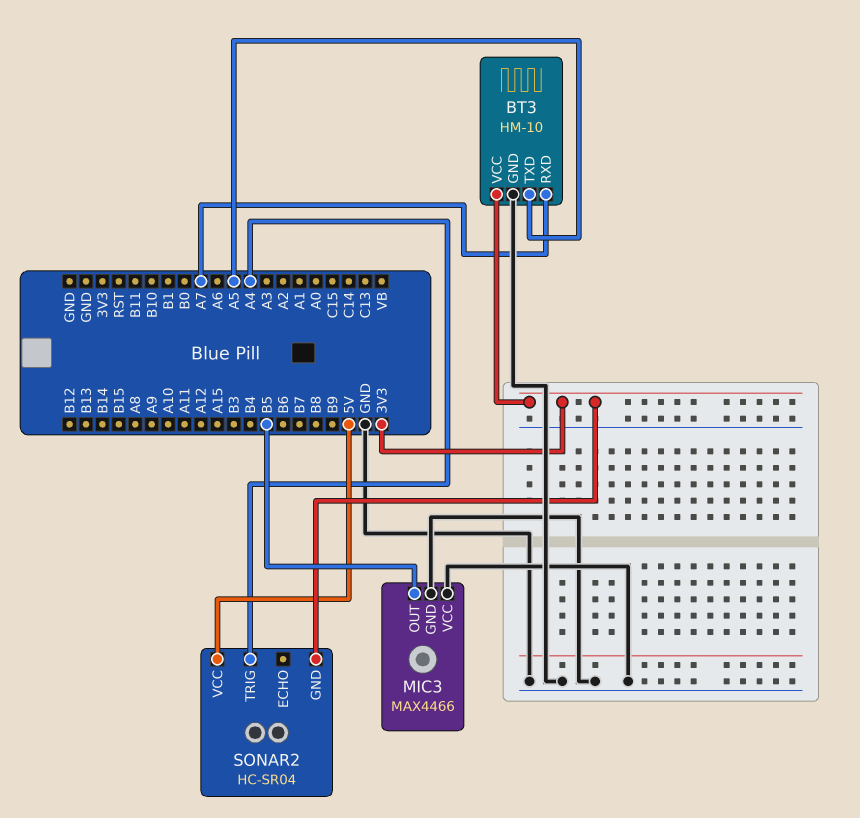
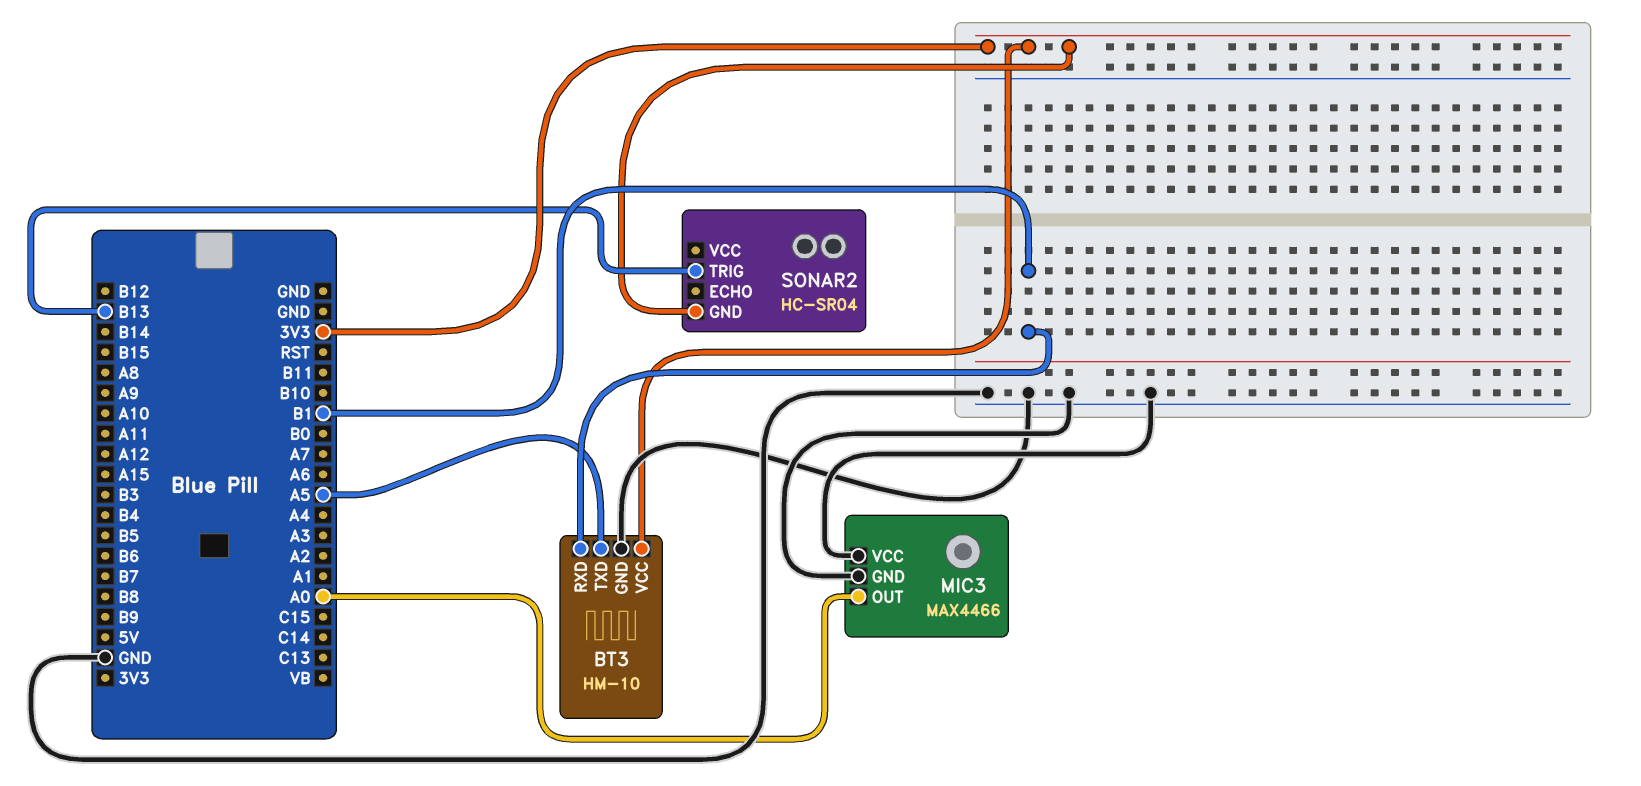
BT3 pin RXD: A7 -> B1
MIC3 pin OUT: B5 -> A0
SONAR2 pin TRIG: A4 -> B13
SONAR2 pin VCC: 5V -> none

